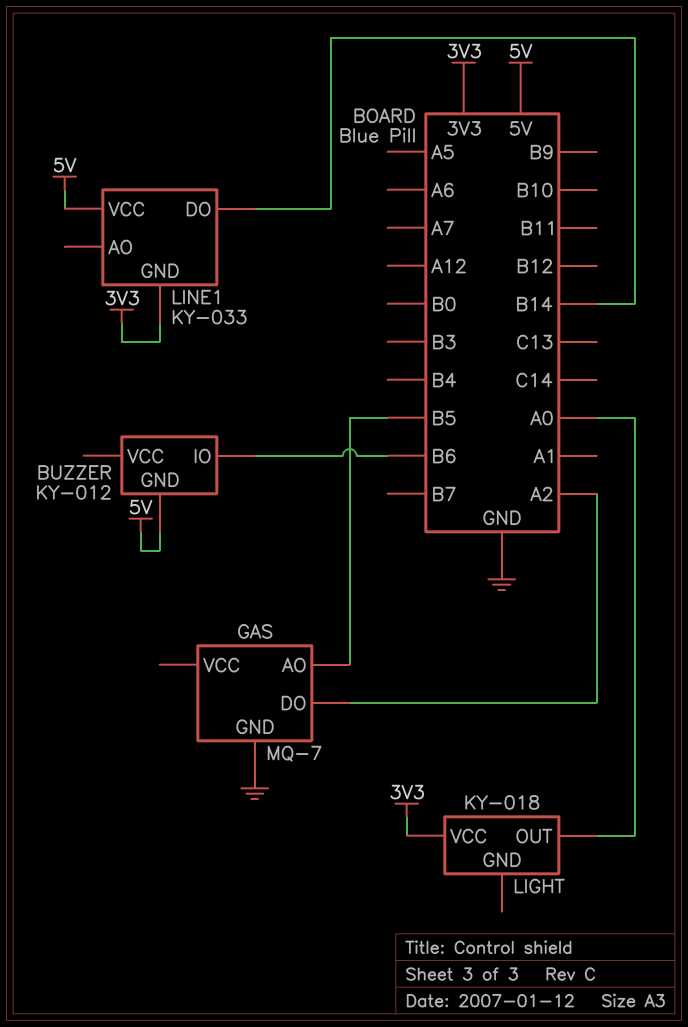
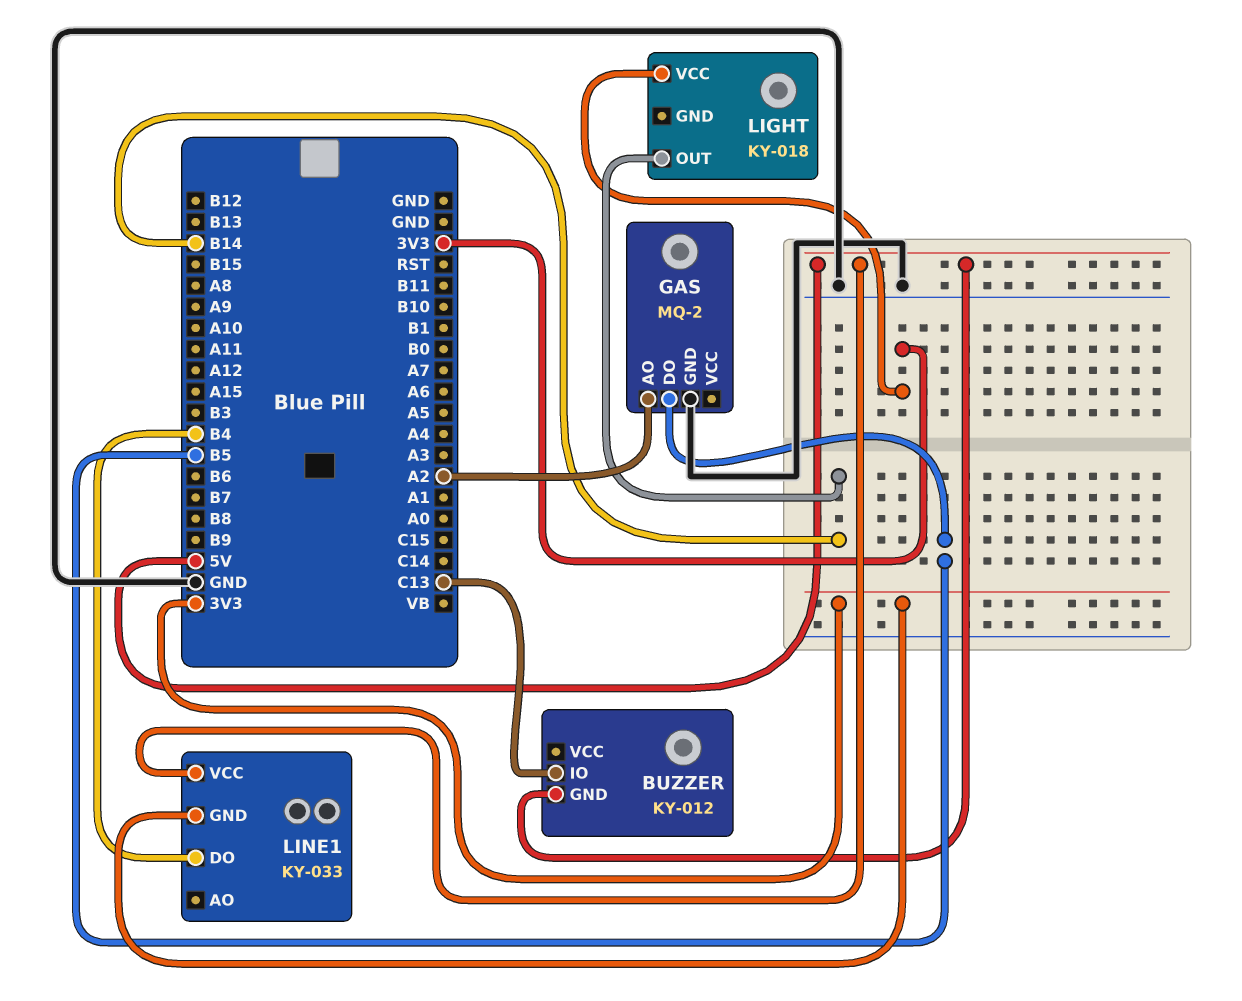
BUZZER pin IO: B6 -> C13
GAS: MQ-7 -> MQ-2
GAS pin AO: B5 -> A2
GAS pin DO: A2 -> B5
LIGHT pin OUT: A0 -> B14
LINE1 pin DO: B14 -> B4

